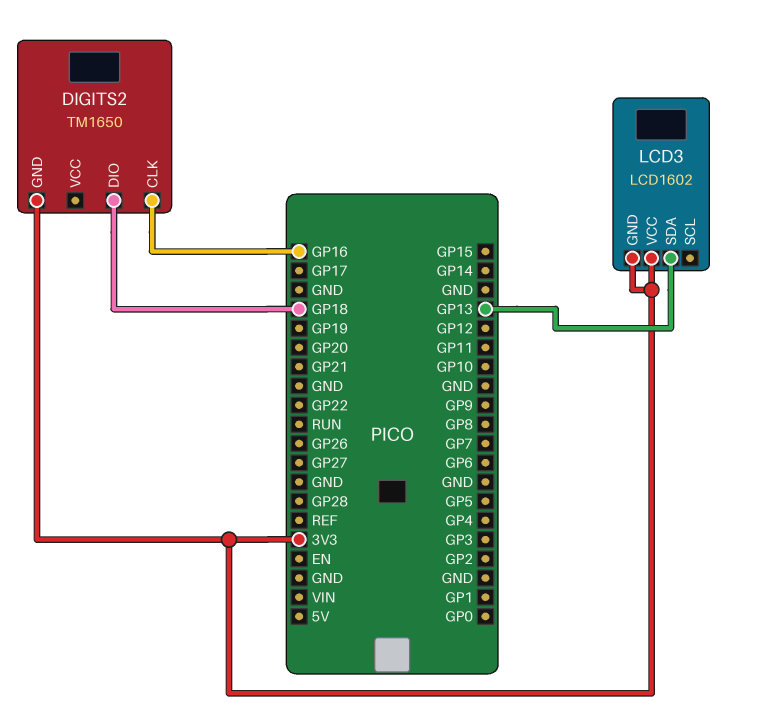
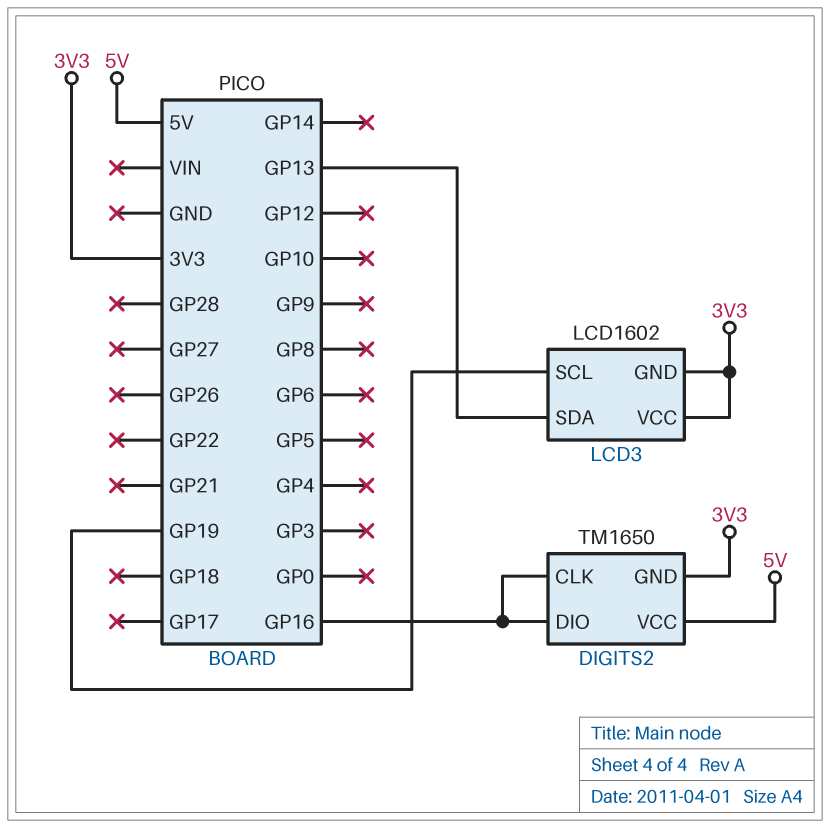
DIGITS2 pin DIO: GP18 -> GP16
DIGITS2 pin VCC: none -> 5V
LCD3 pin SCL: none -> GP19

